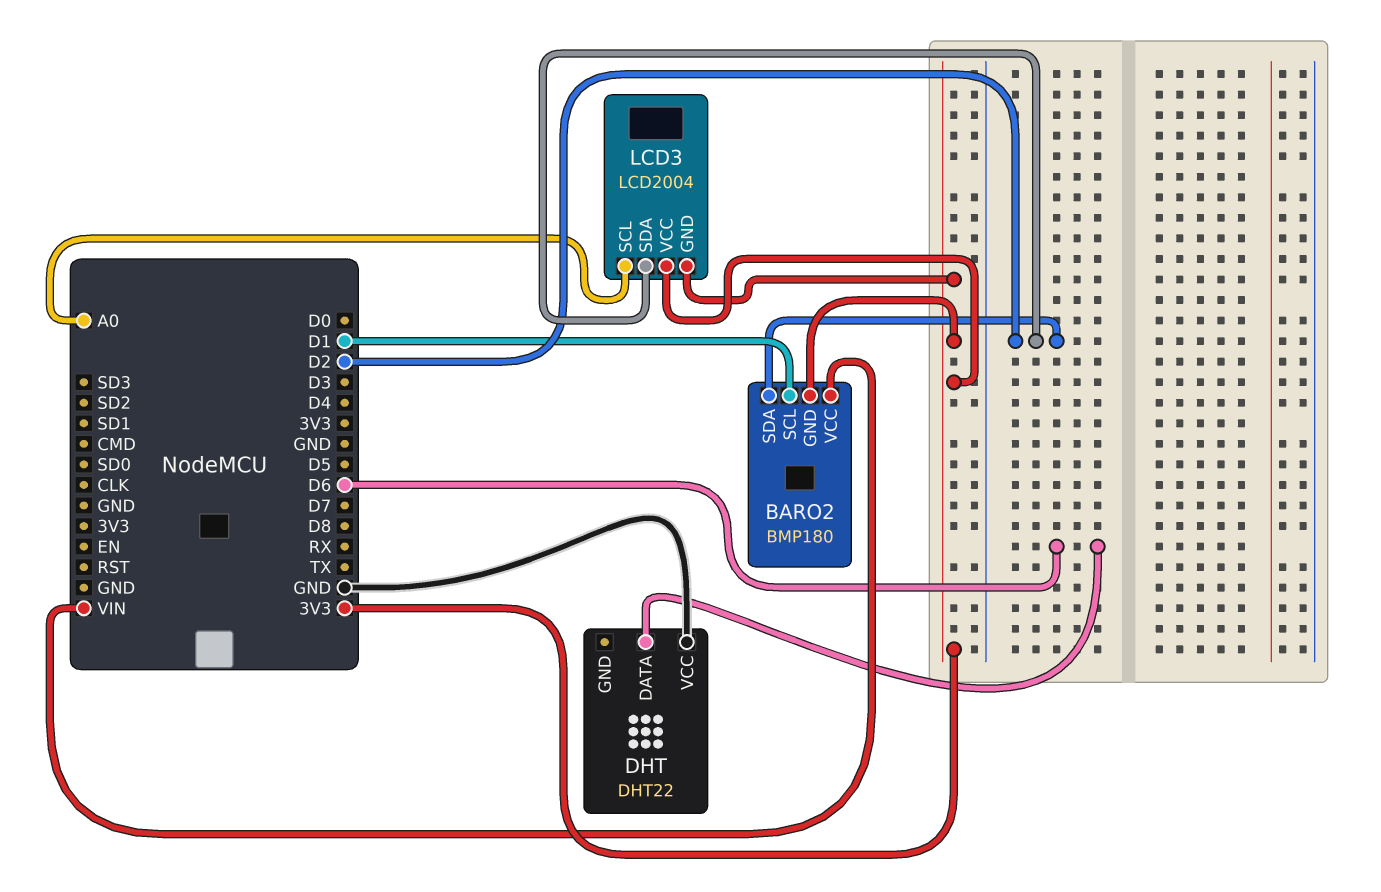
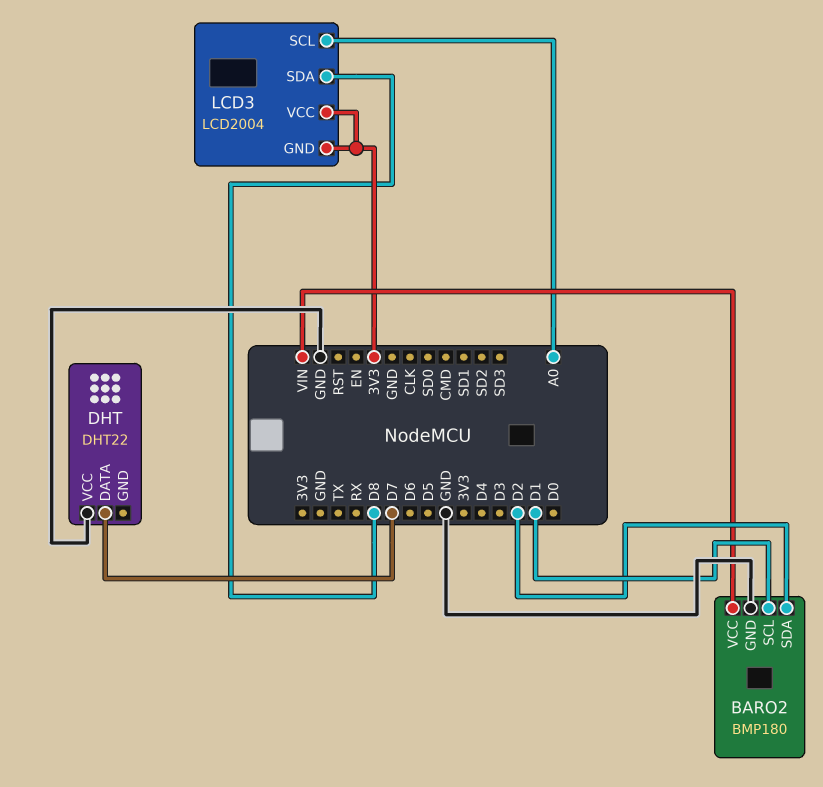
BARO2 pin GND: 3V3 -> GND
DHT pin DATA: D6 -> D7
LCD3 pin SDA: D2 -> D8

